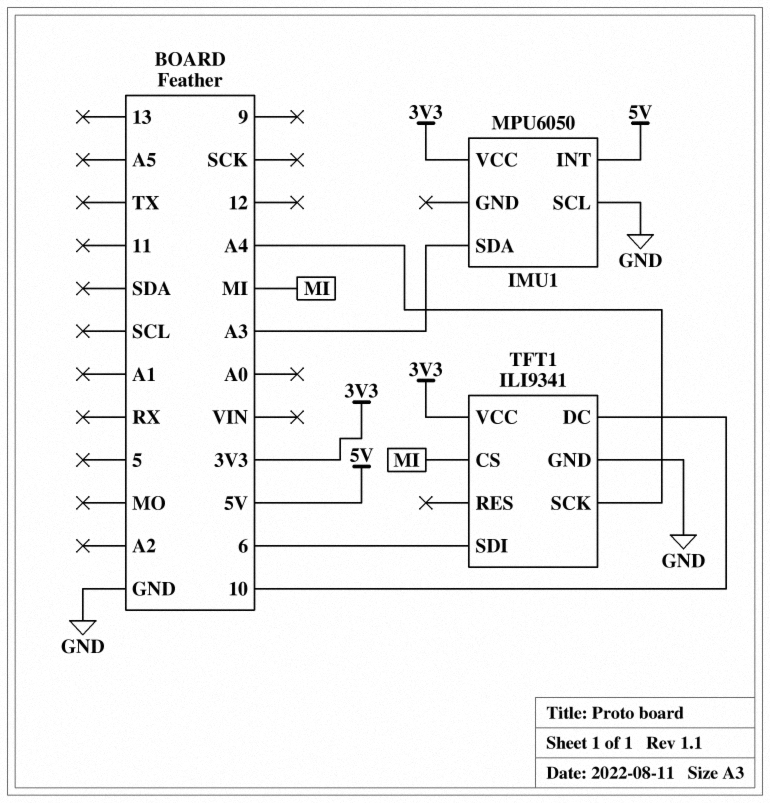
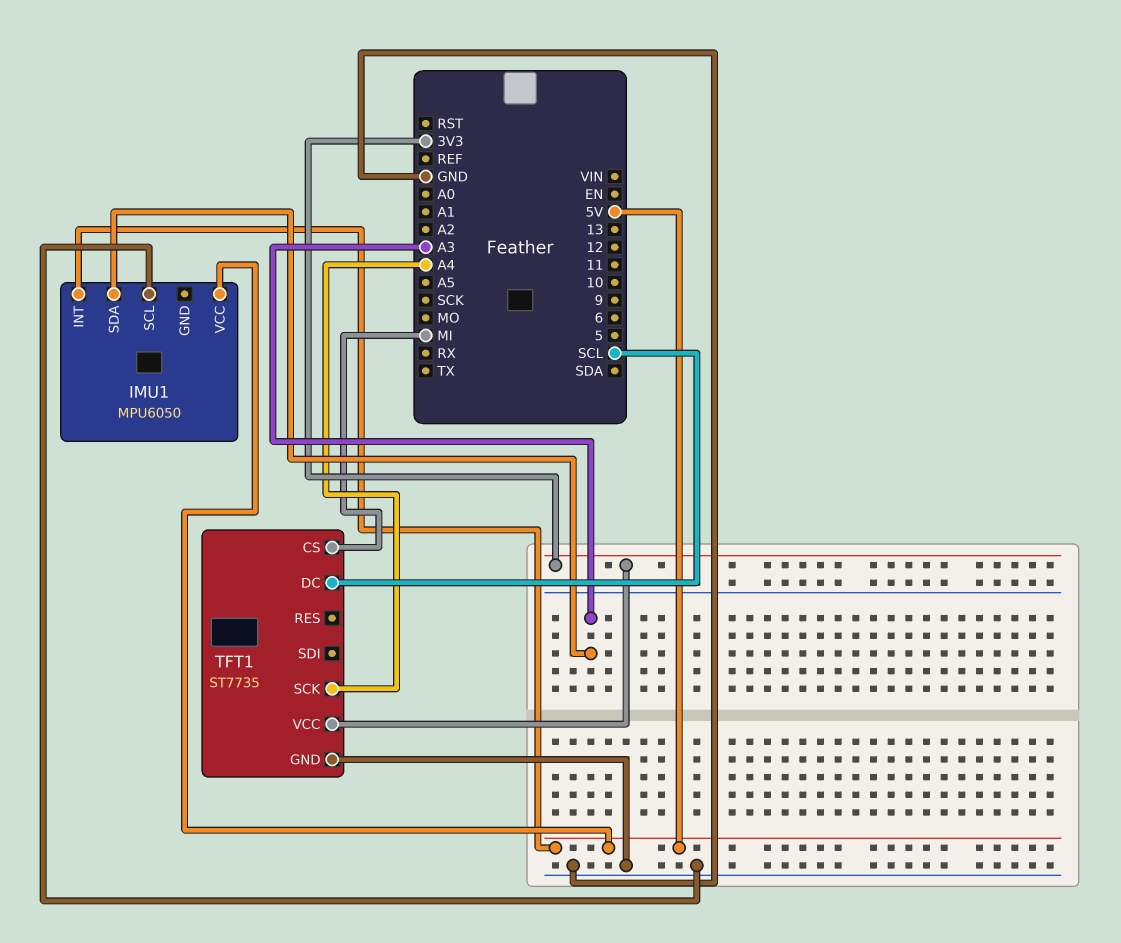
IMU1 pin VCC: 3V3 -> 5V
TFT1: ILI9341 -> ST7735
TFT1 pin DC: 10 -> SCL
TFT1 pin SDI: 6 -> none

